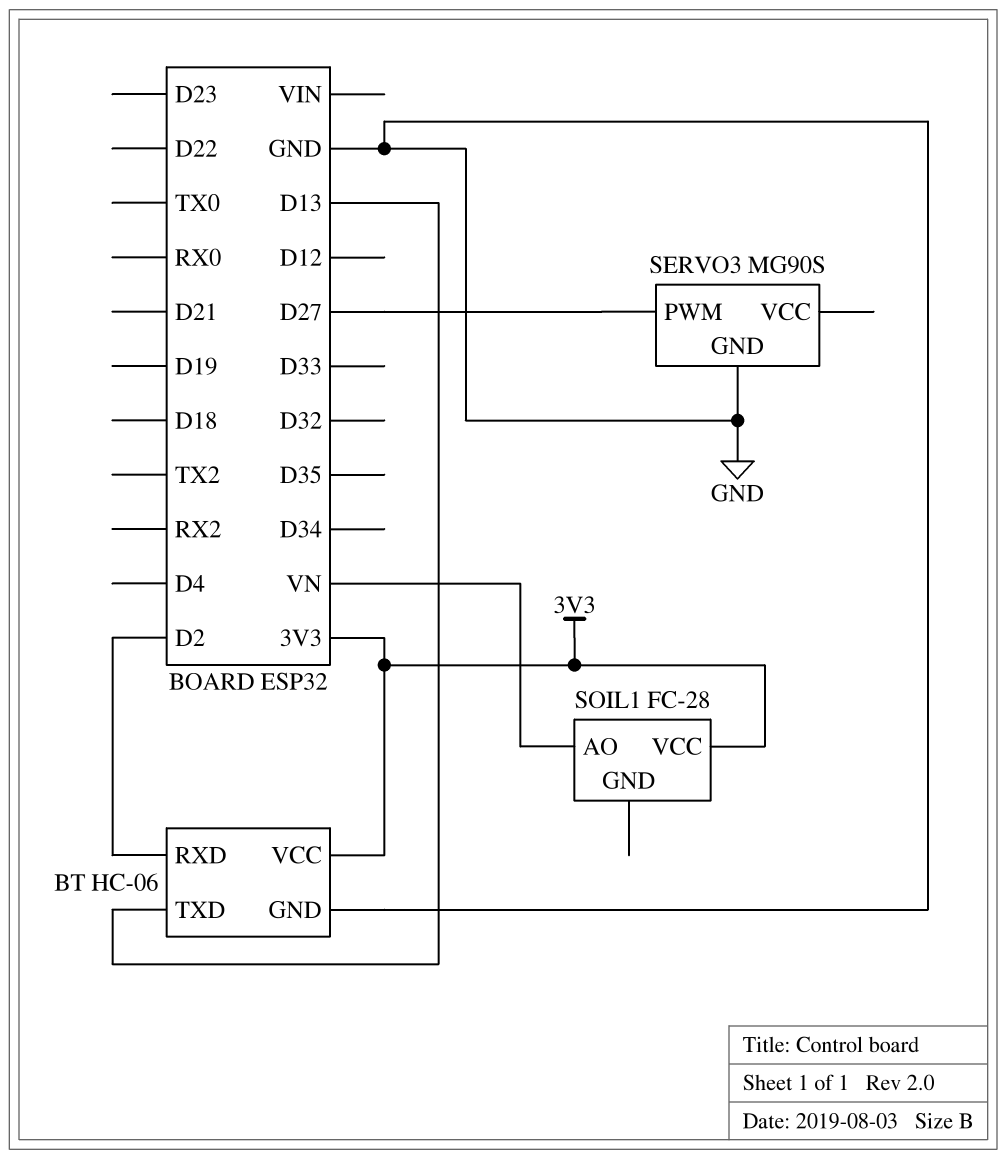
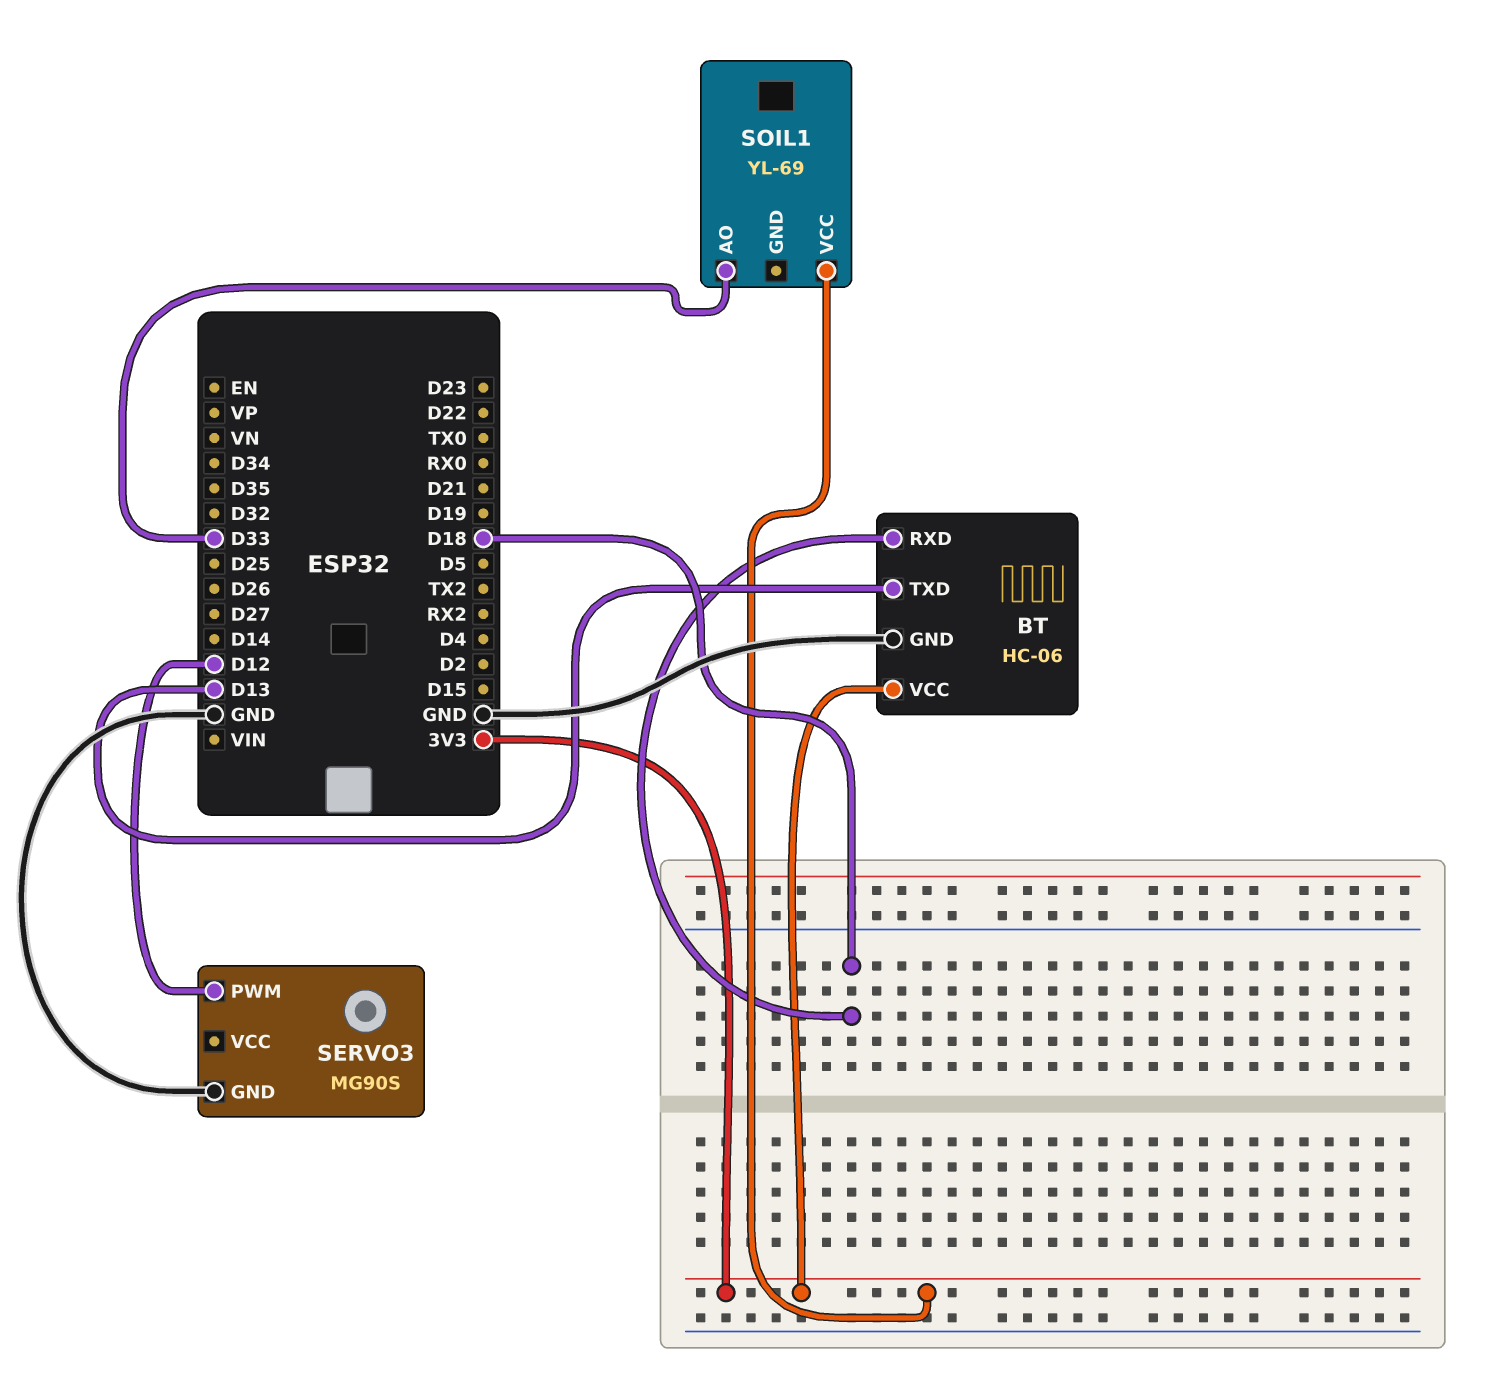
BT pin RXD: D2 -> D18
SERVO3 pin PWM: D27 -> D12
SOIL1: FC-28 -> YL-69
SOIL1 pin AO: VN -> D33

